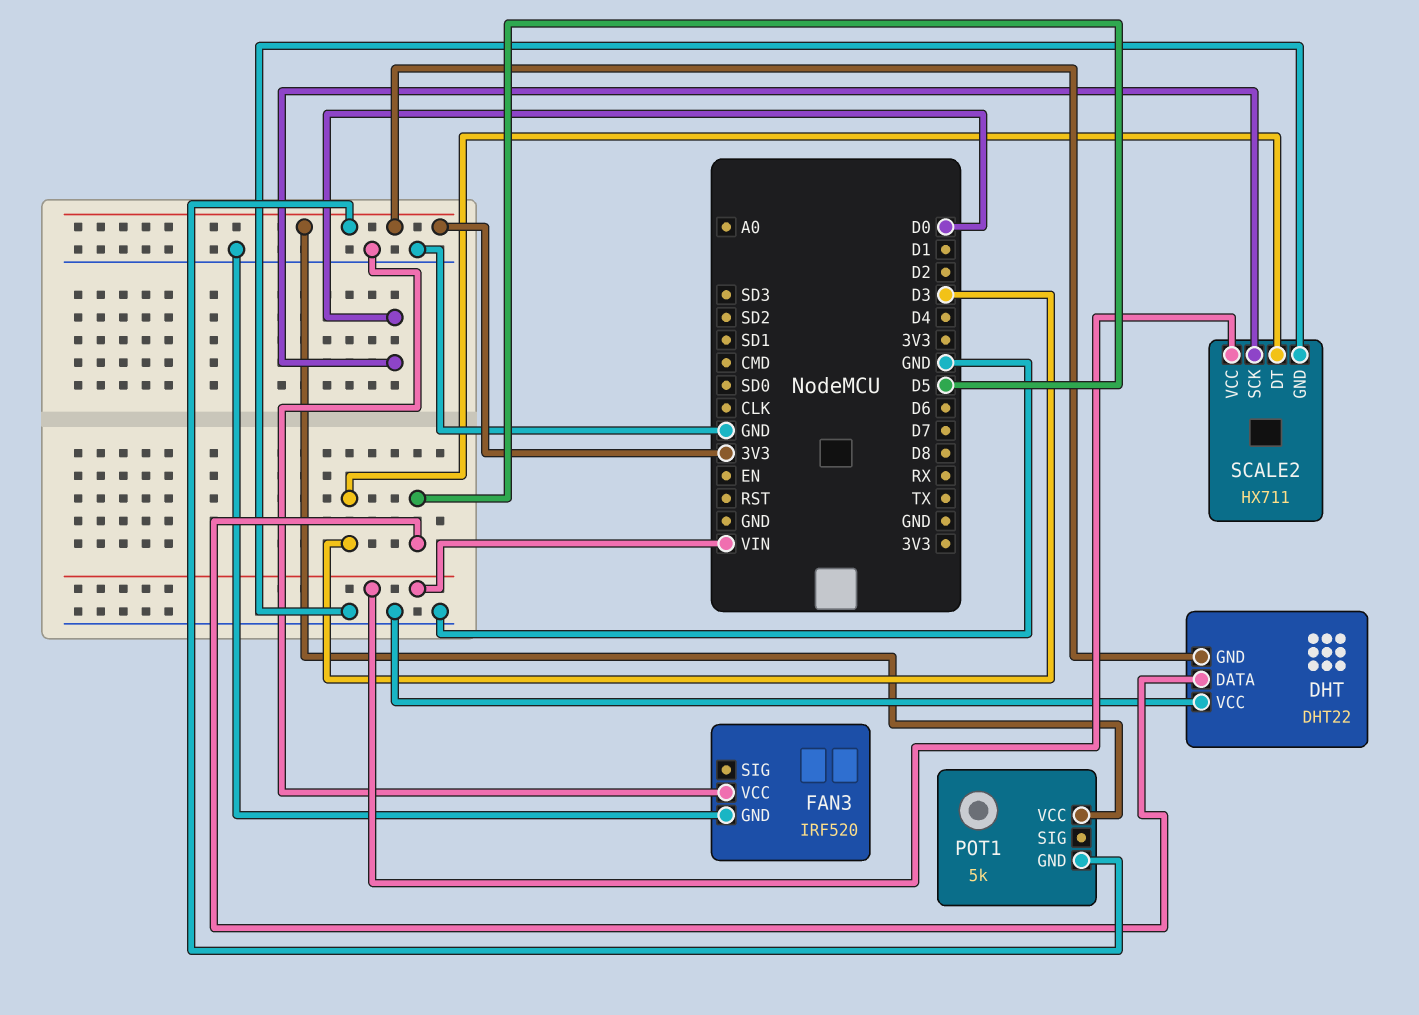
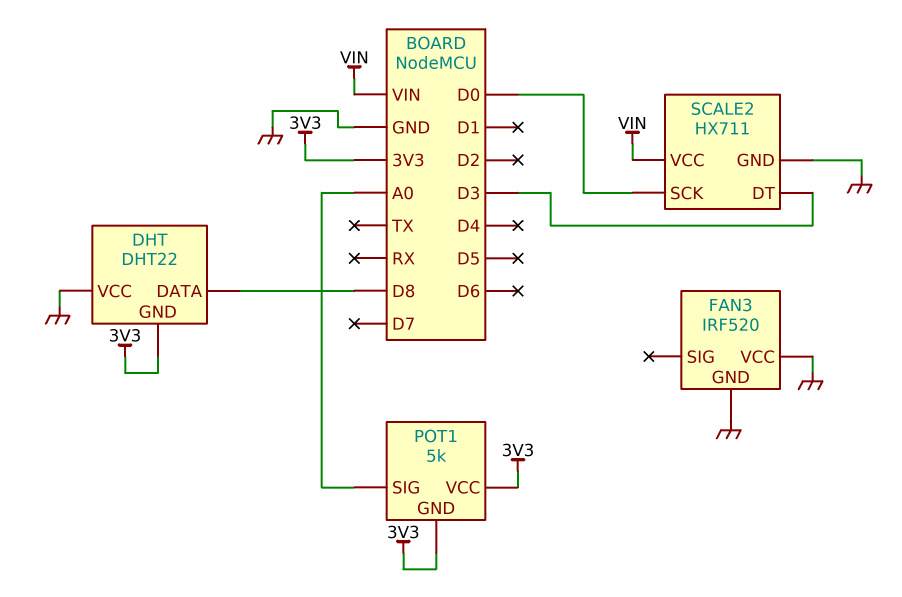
DHT pin DATA: D5 -> D8
POT1 pin SIG: none -> A0

